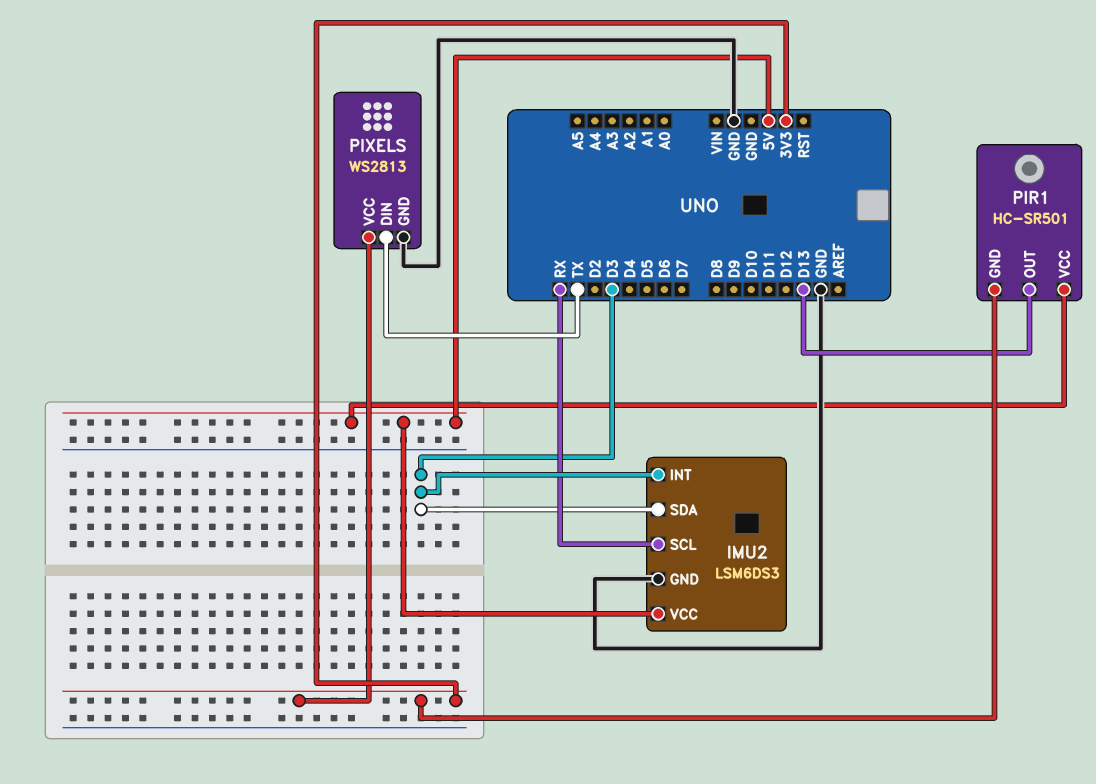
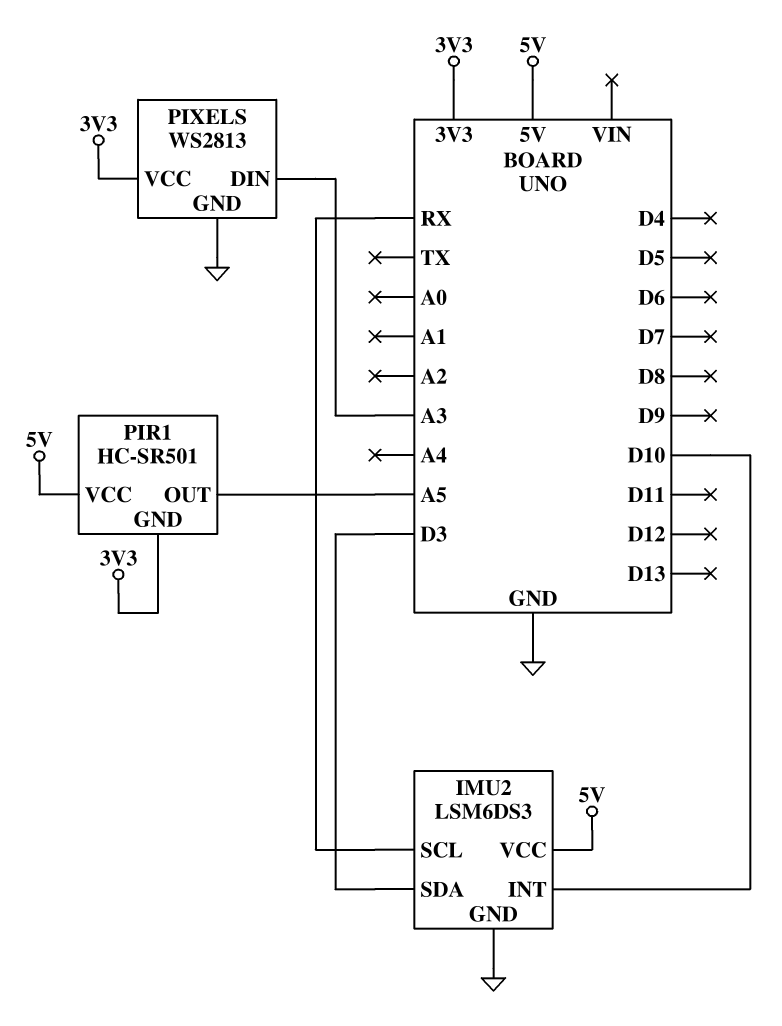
IMU2 pin INT: D3 -> D10
PIR1 pin OUT: D13 -> A5
PIXELS pin DIN: TX -> A3

